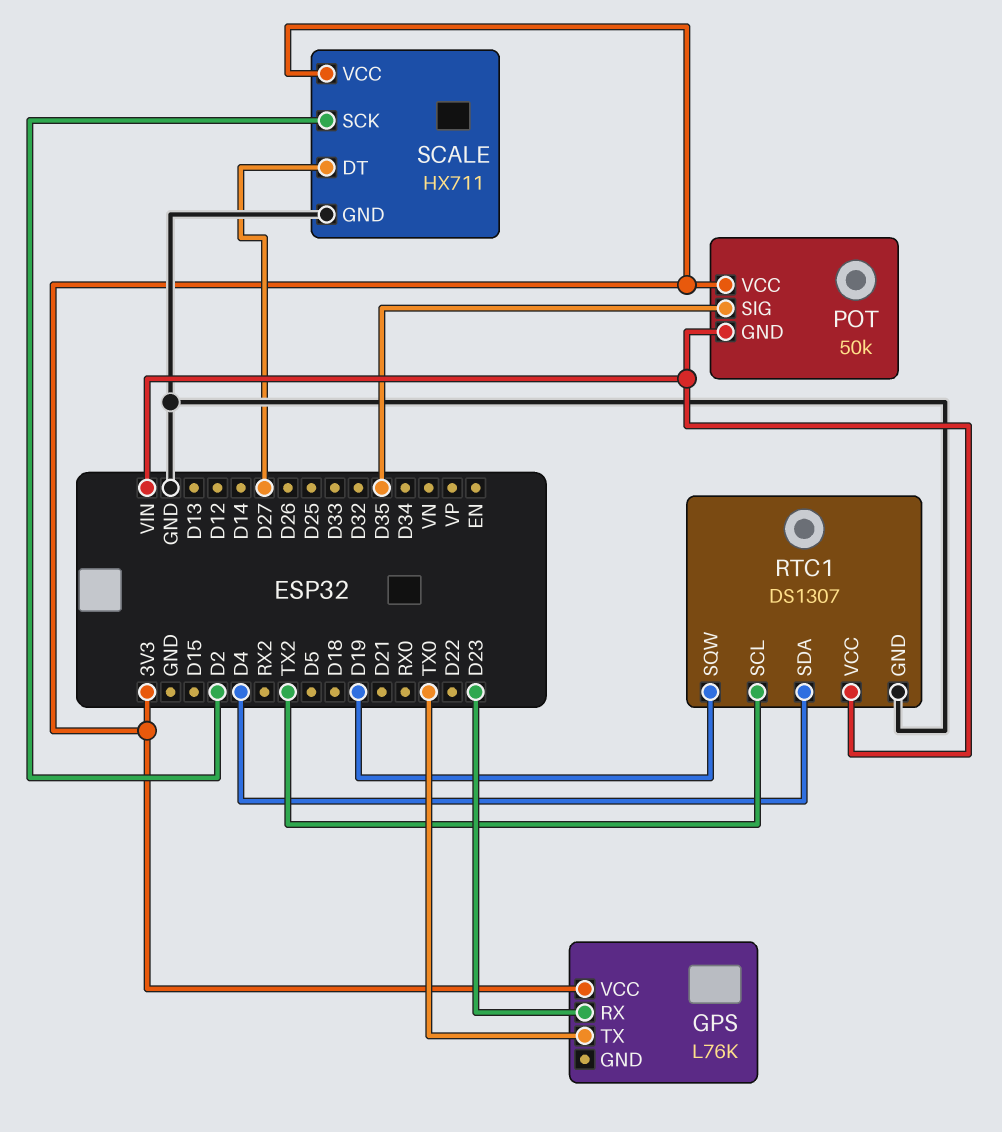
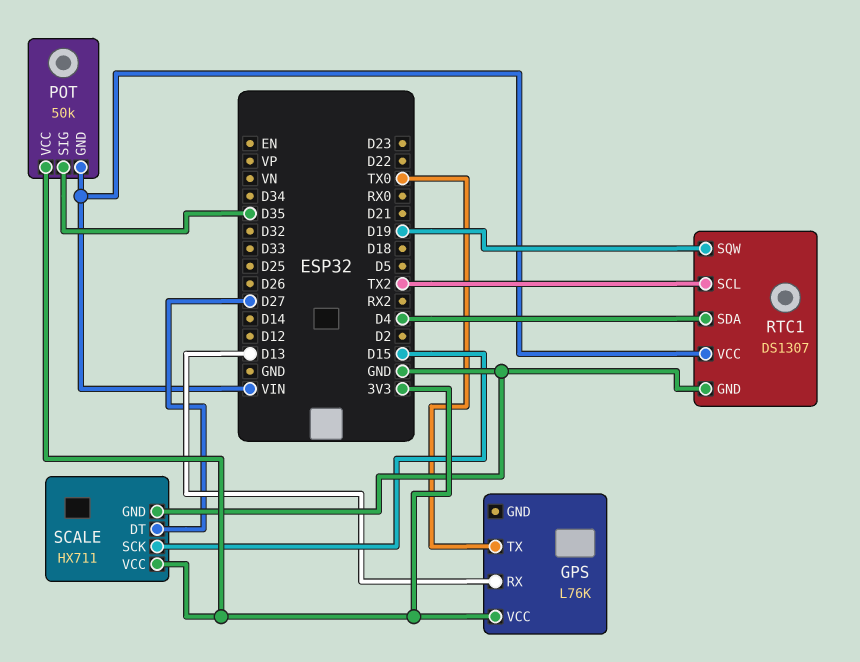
GPS pin RX: D23 -> D13
SCALE pin SCK: D2 -> D15

